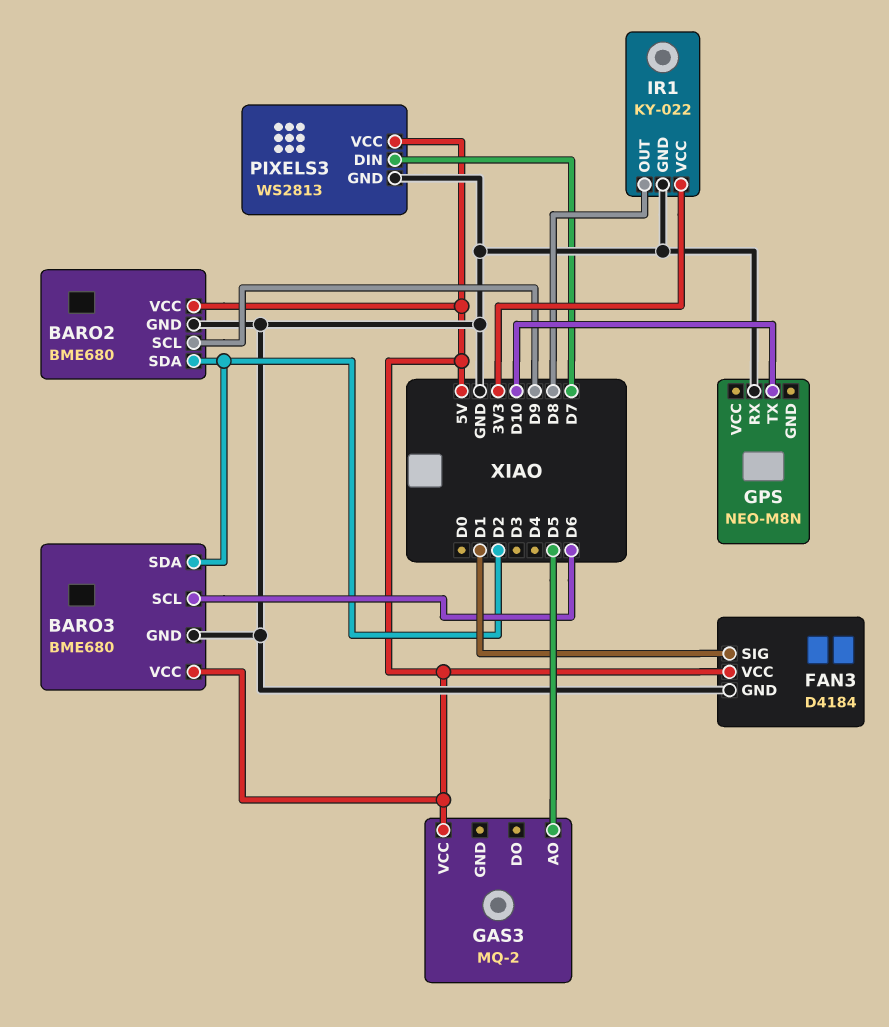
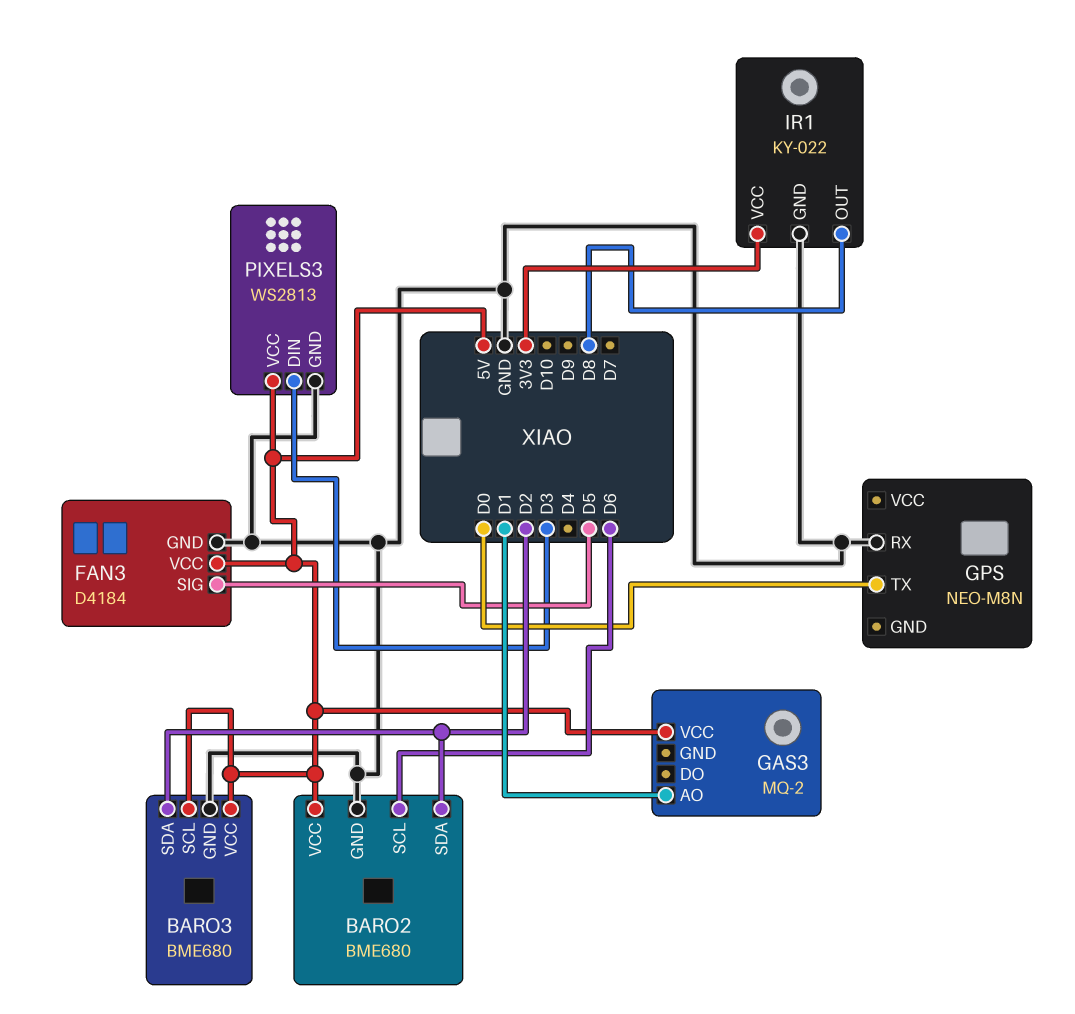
BARO2 pin SCL: D9 -> D6
BARO3 pin SCL: D6 -> 5V
FAN3 pin SIG: D1 -> D5
GAS3 pin AO: D5 -> D1
GPS pin TX: D10 -> D0
PIXELS3 pin DIN: D7 -> D3

